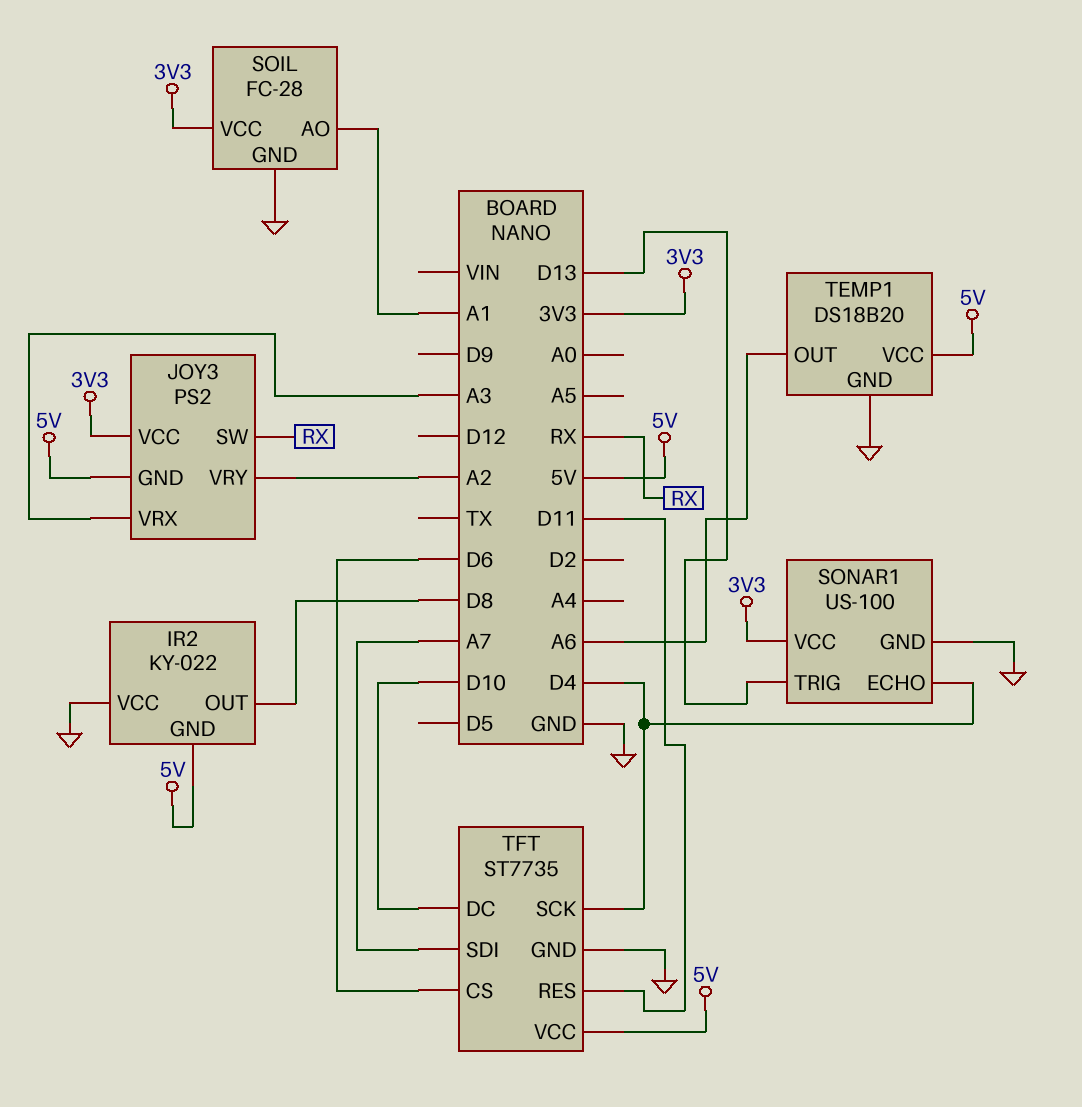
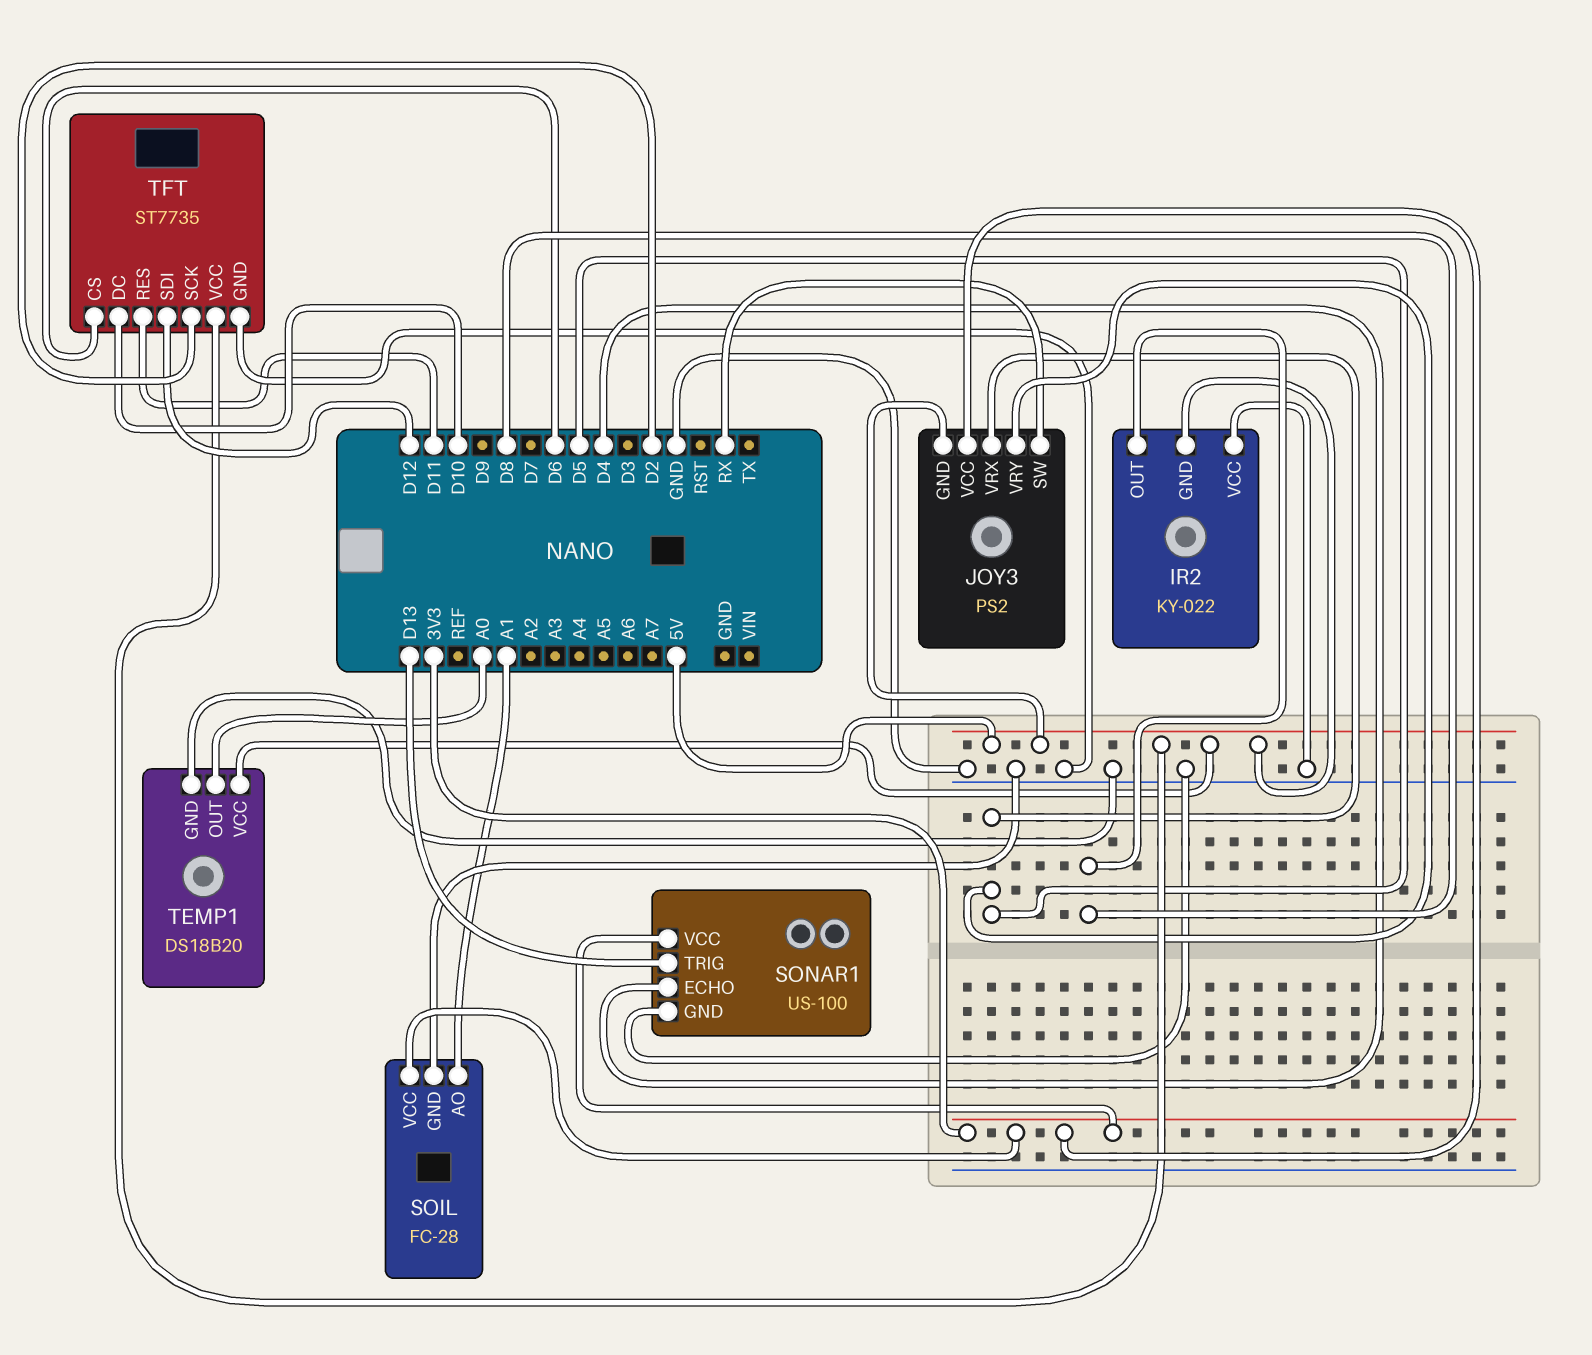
JOY3 pin VRX: A3 -> D5
JOY3 pin VRY: A2 -> D5
TEMP1 pin OUT: A6 -> A0
TFT pin SCK: D4 -> D2
TFT pin SDI: A7 -> D12

